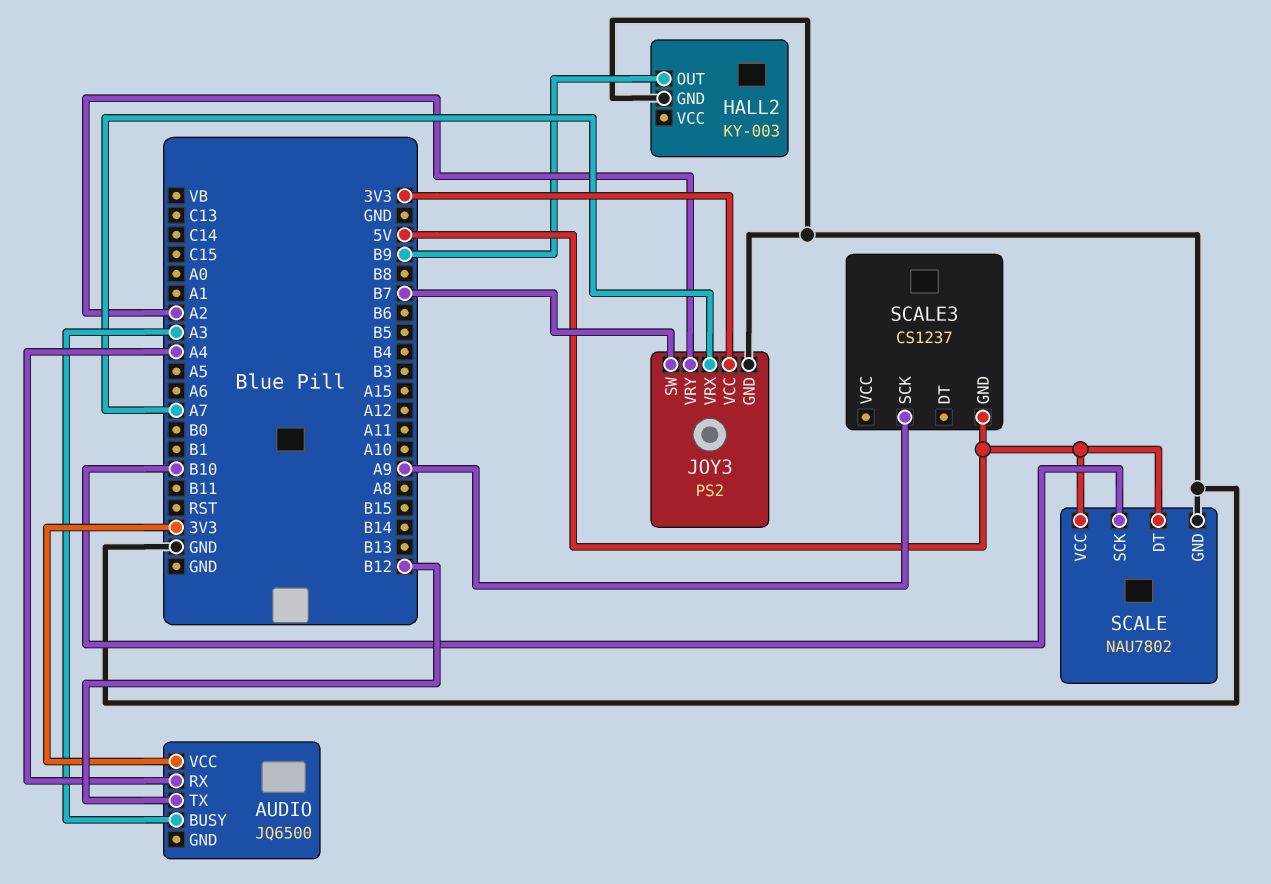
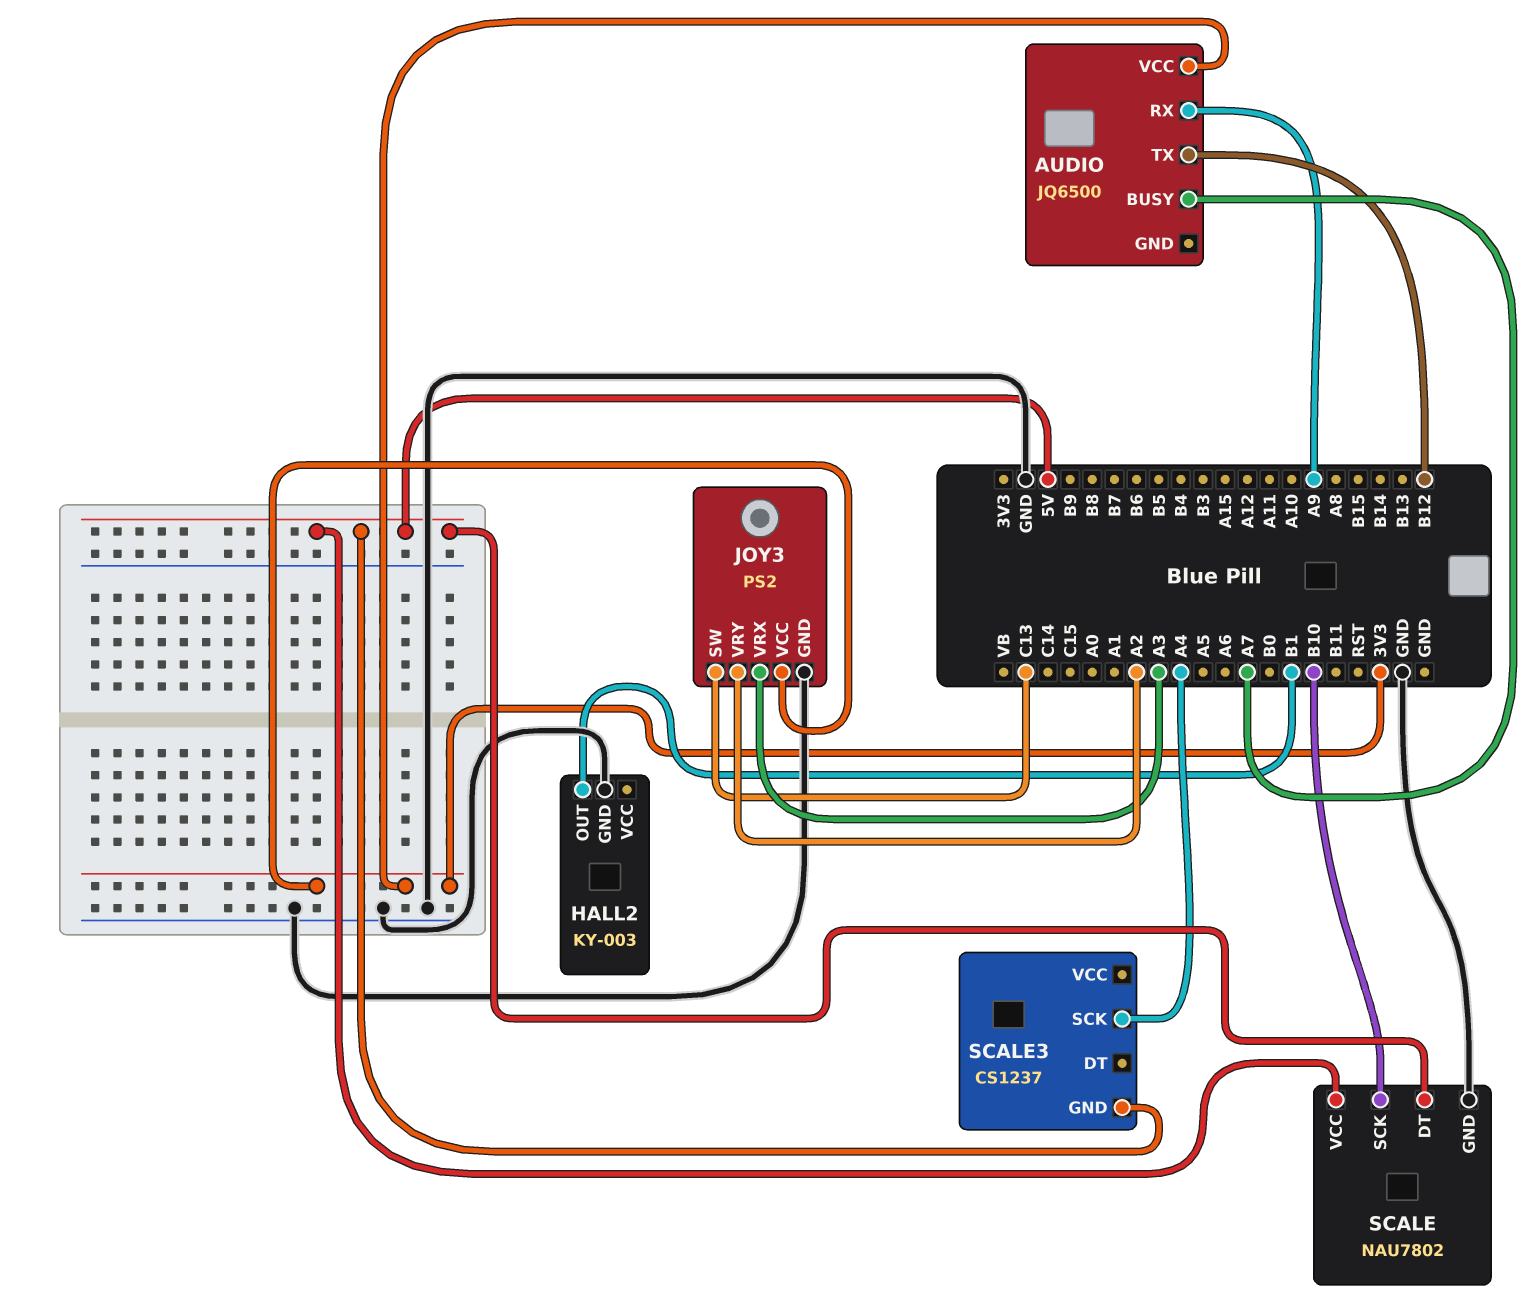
AUDIO pin BUSY: A3 -> A7
AUDIO pin RX: A4 -> A9
HALL2 pin OUT: B9 -> B1
JOY3 pin SW: B7 -> C13
JOY3 pin VRX: A7 -> A3
SCALE3 pin SCK: A9 -> A4

